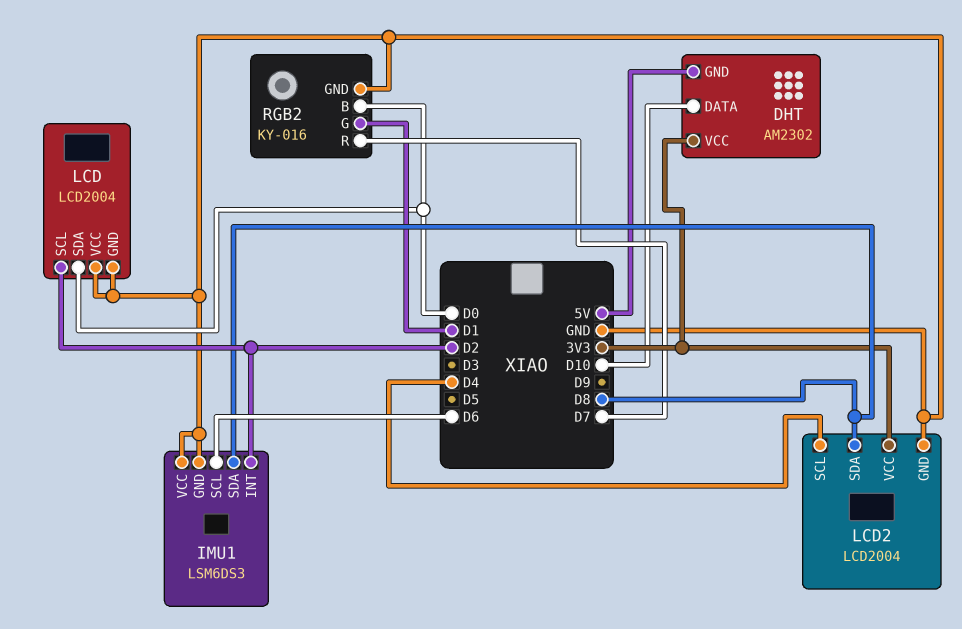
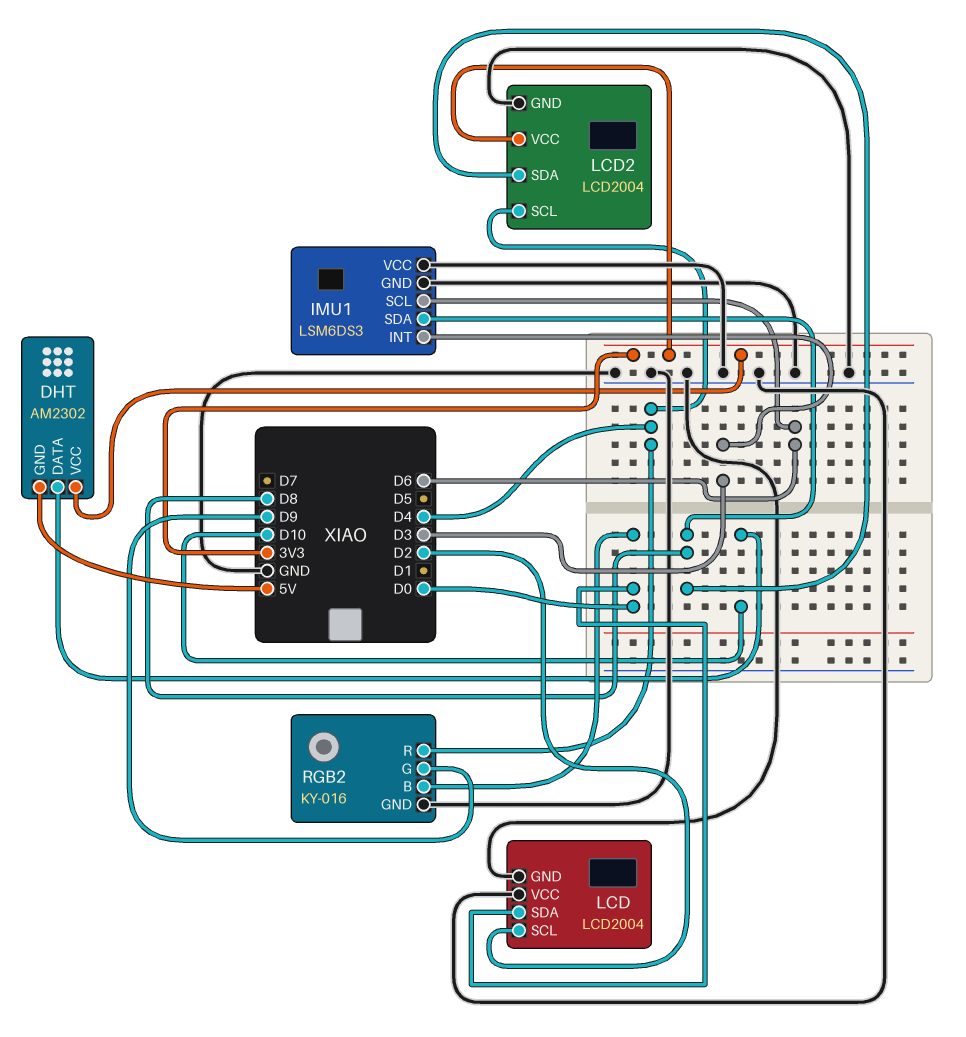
IMU1 pin INT: D2 -> D3
RGB2 pin G: D1 -> D9
RGB2 pin R: D7 -> D4

